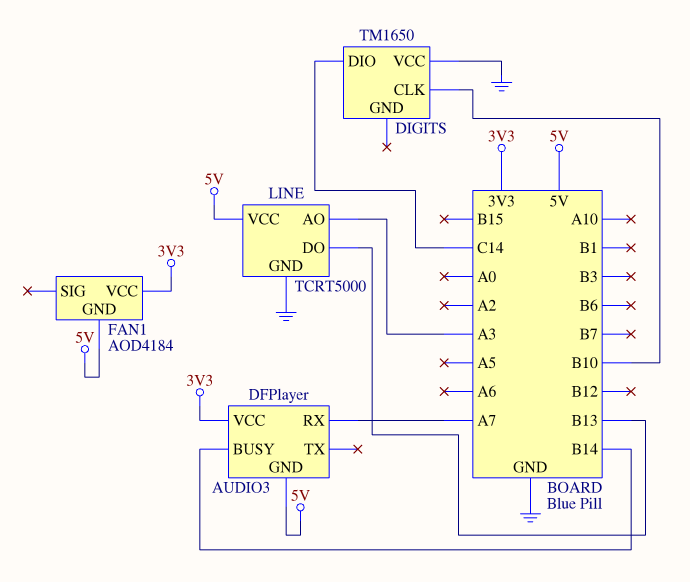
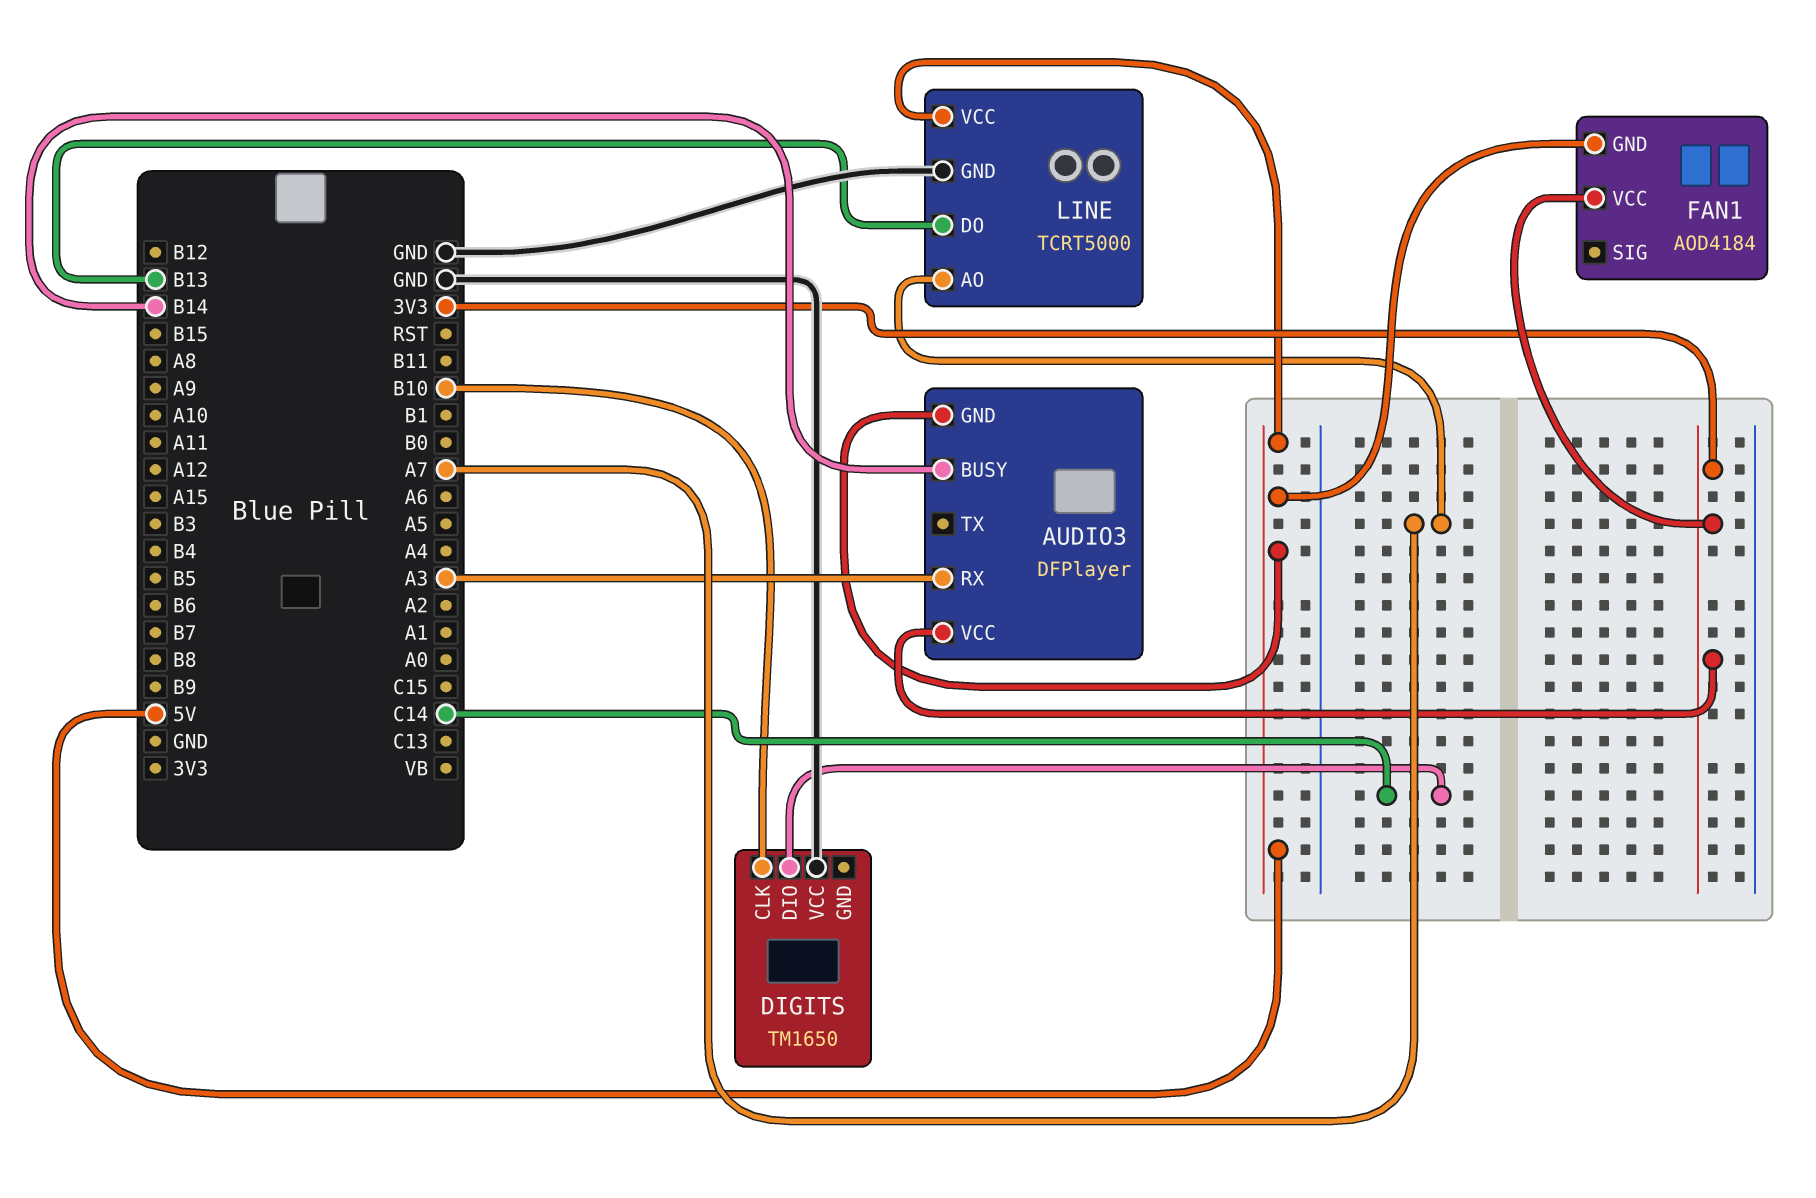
AUDIO3 pin RX: A7 -> A3
LINE pin AO: A3 -> A7

